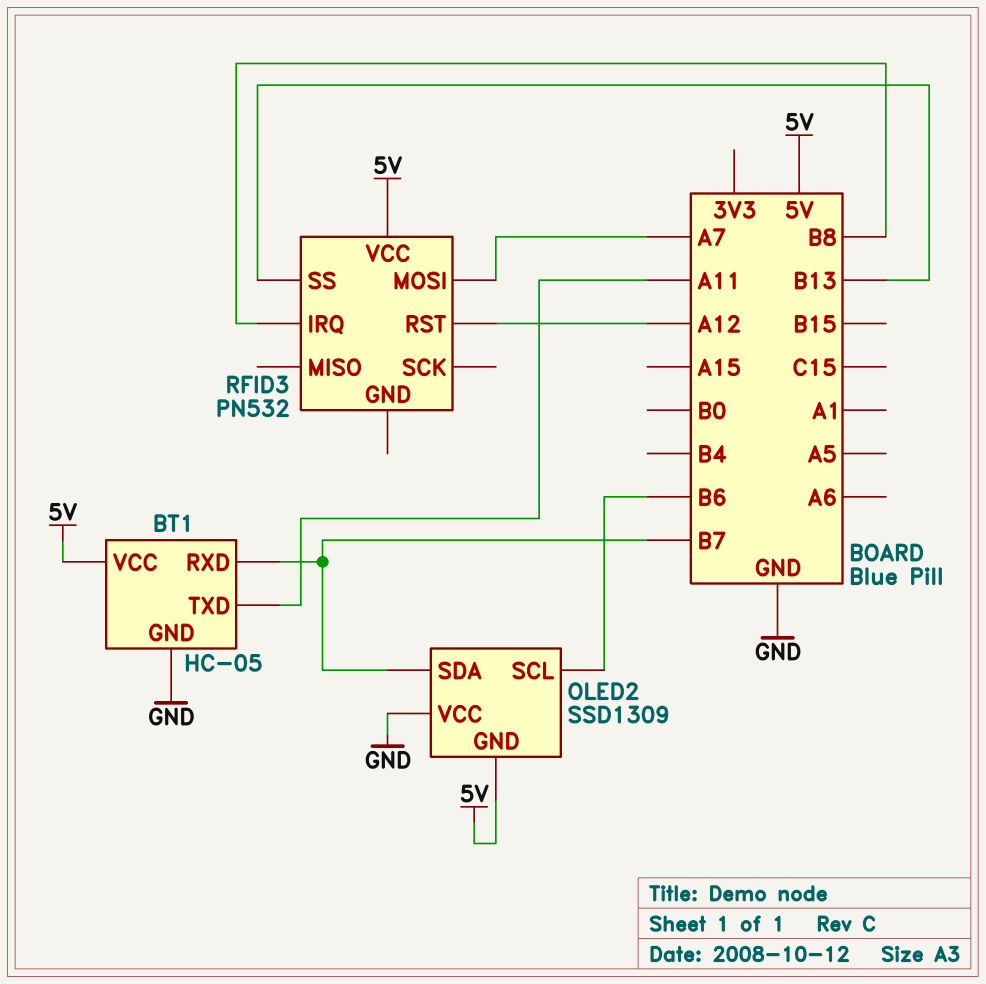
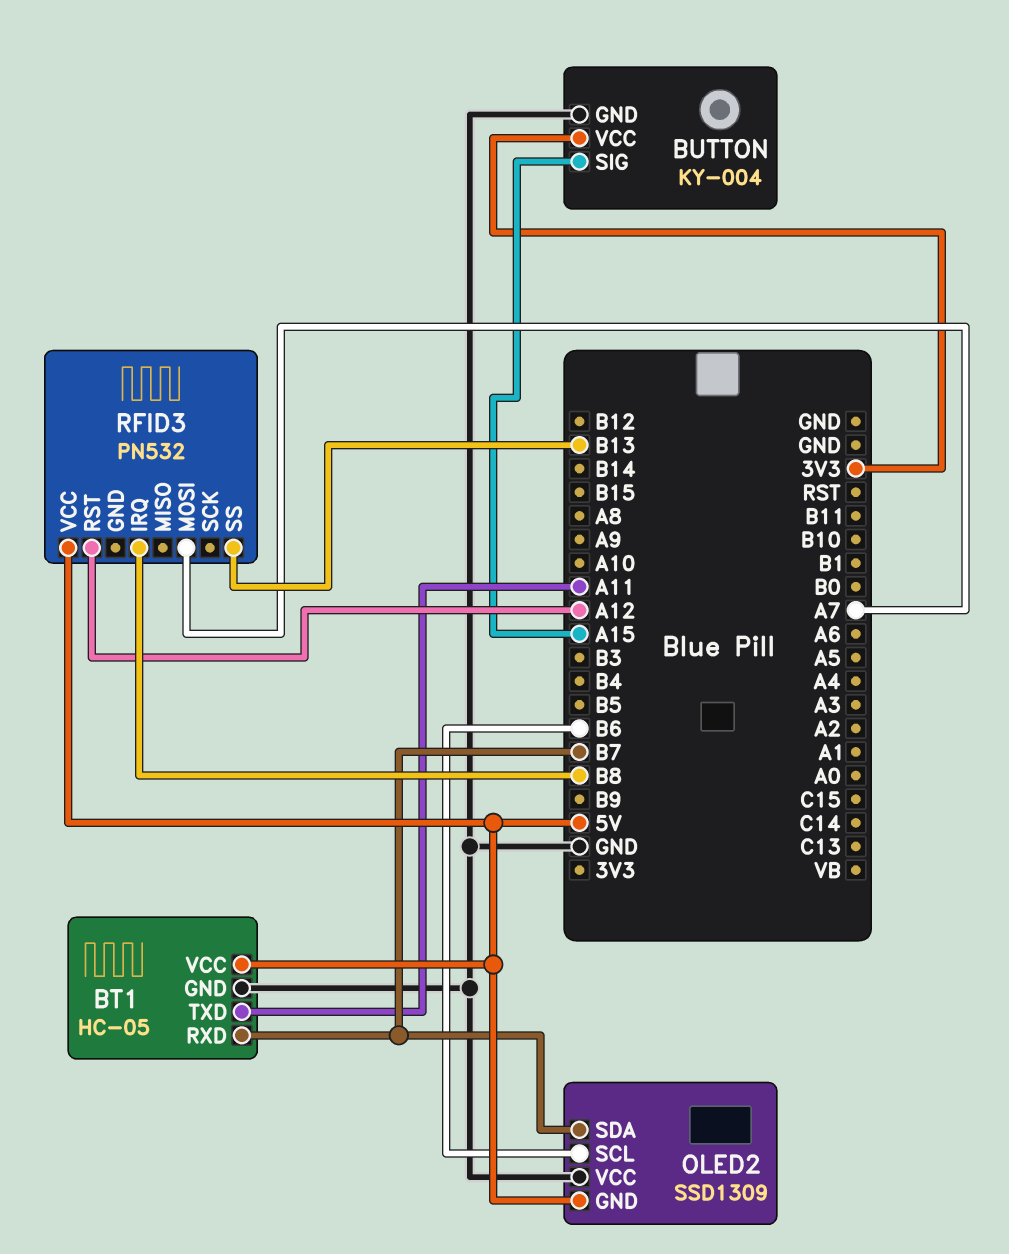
BUTTON: none -> KY-004
BUTTON pin GND: none -> GND
BUTTON pin SIG: none -> A15
BUTTON pin VCC: none -> 3V3

